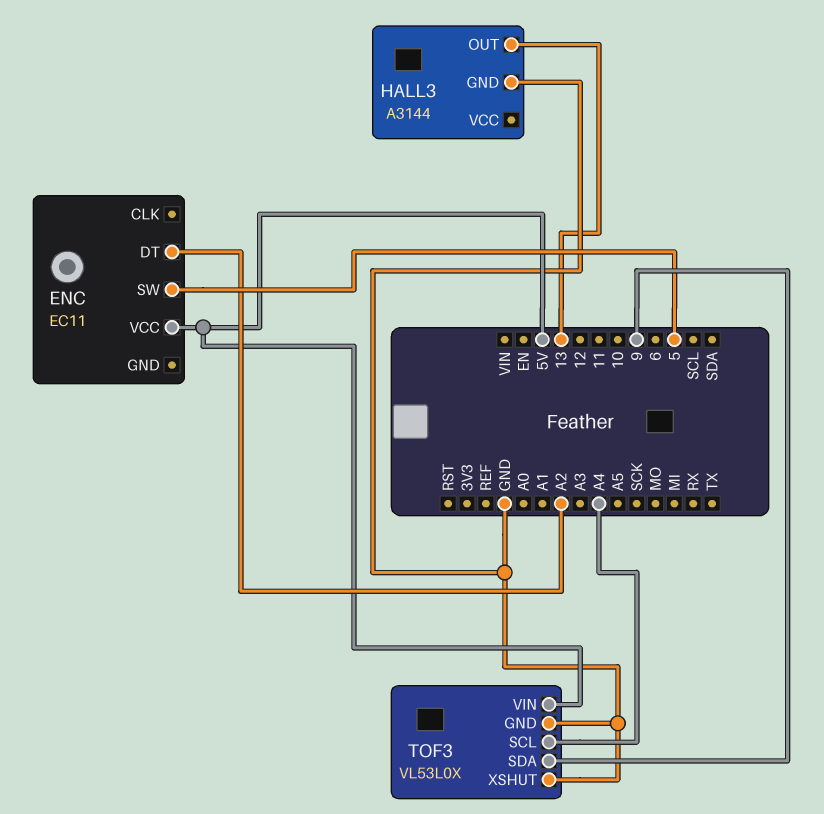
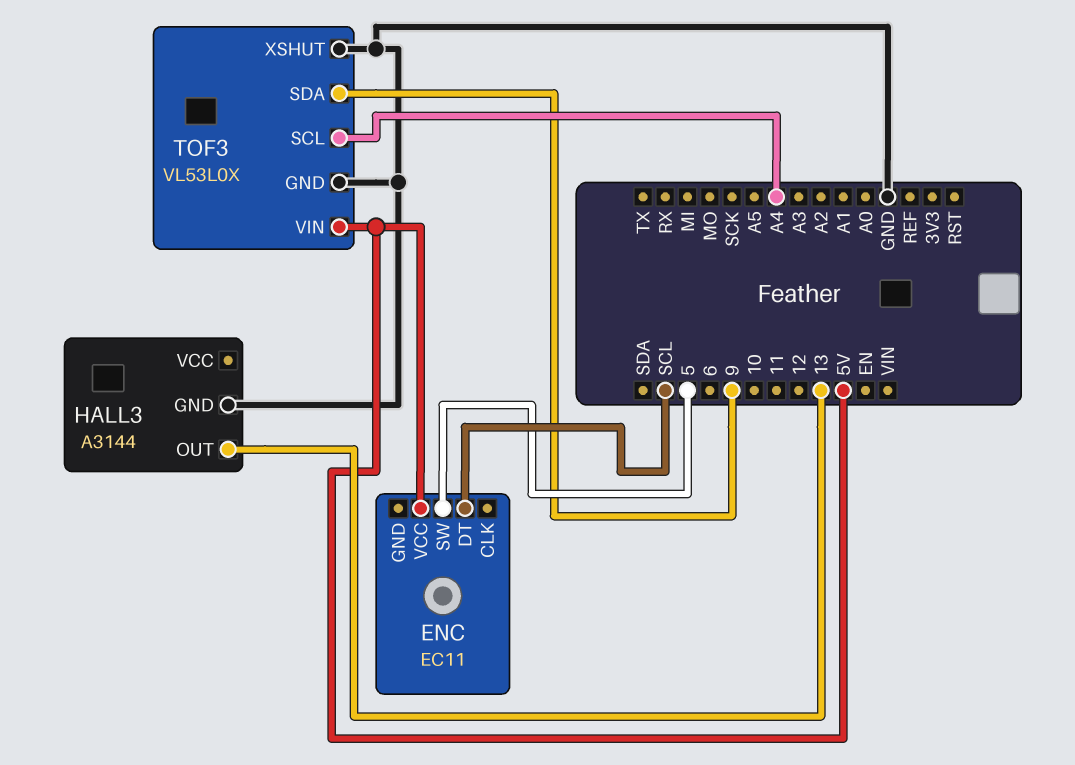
ENC pin DT: A2 -> SCL

